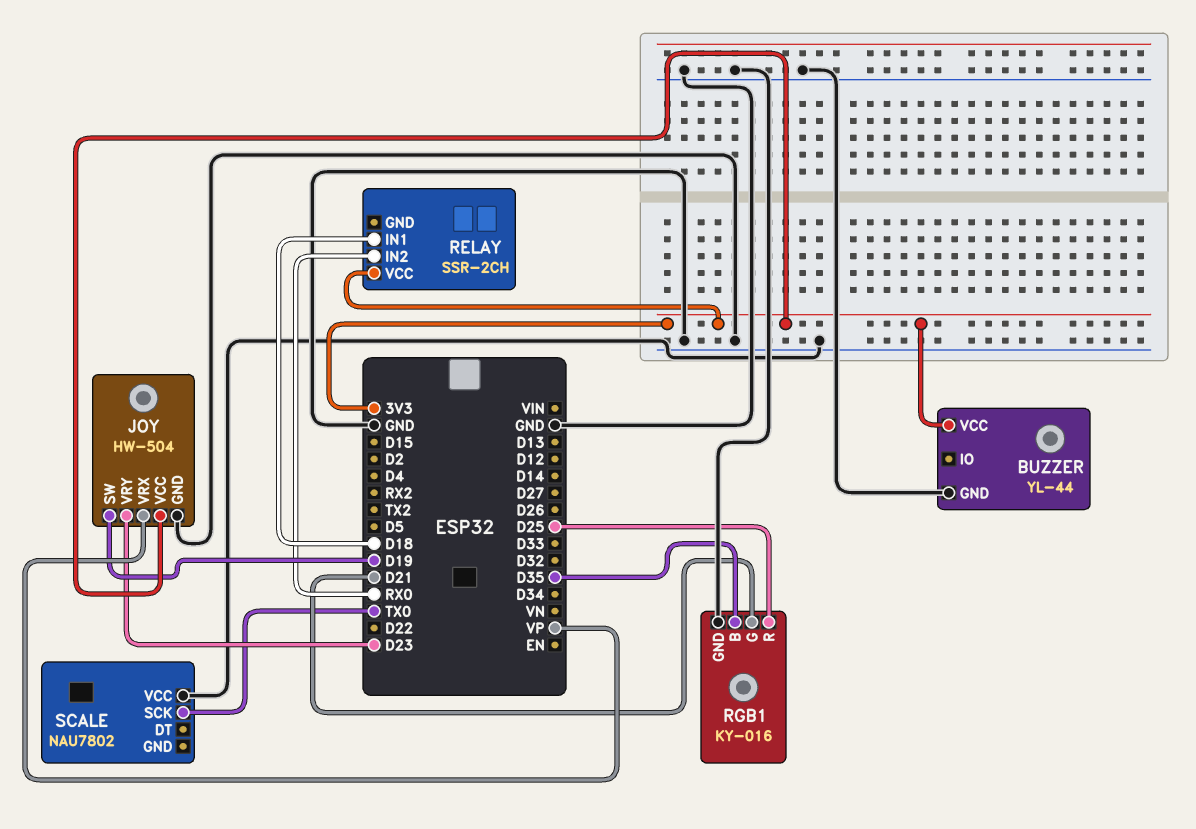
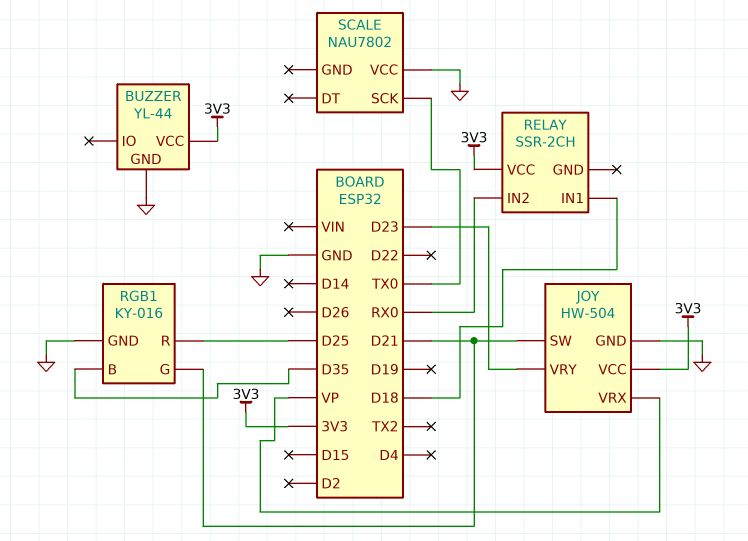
JOY pin SW: D19 -> D21

